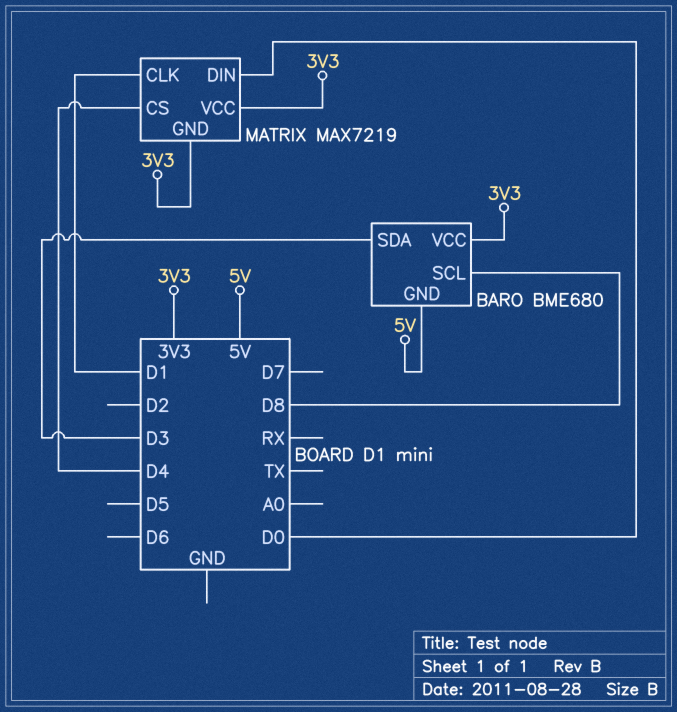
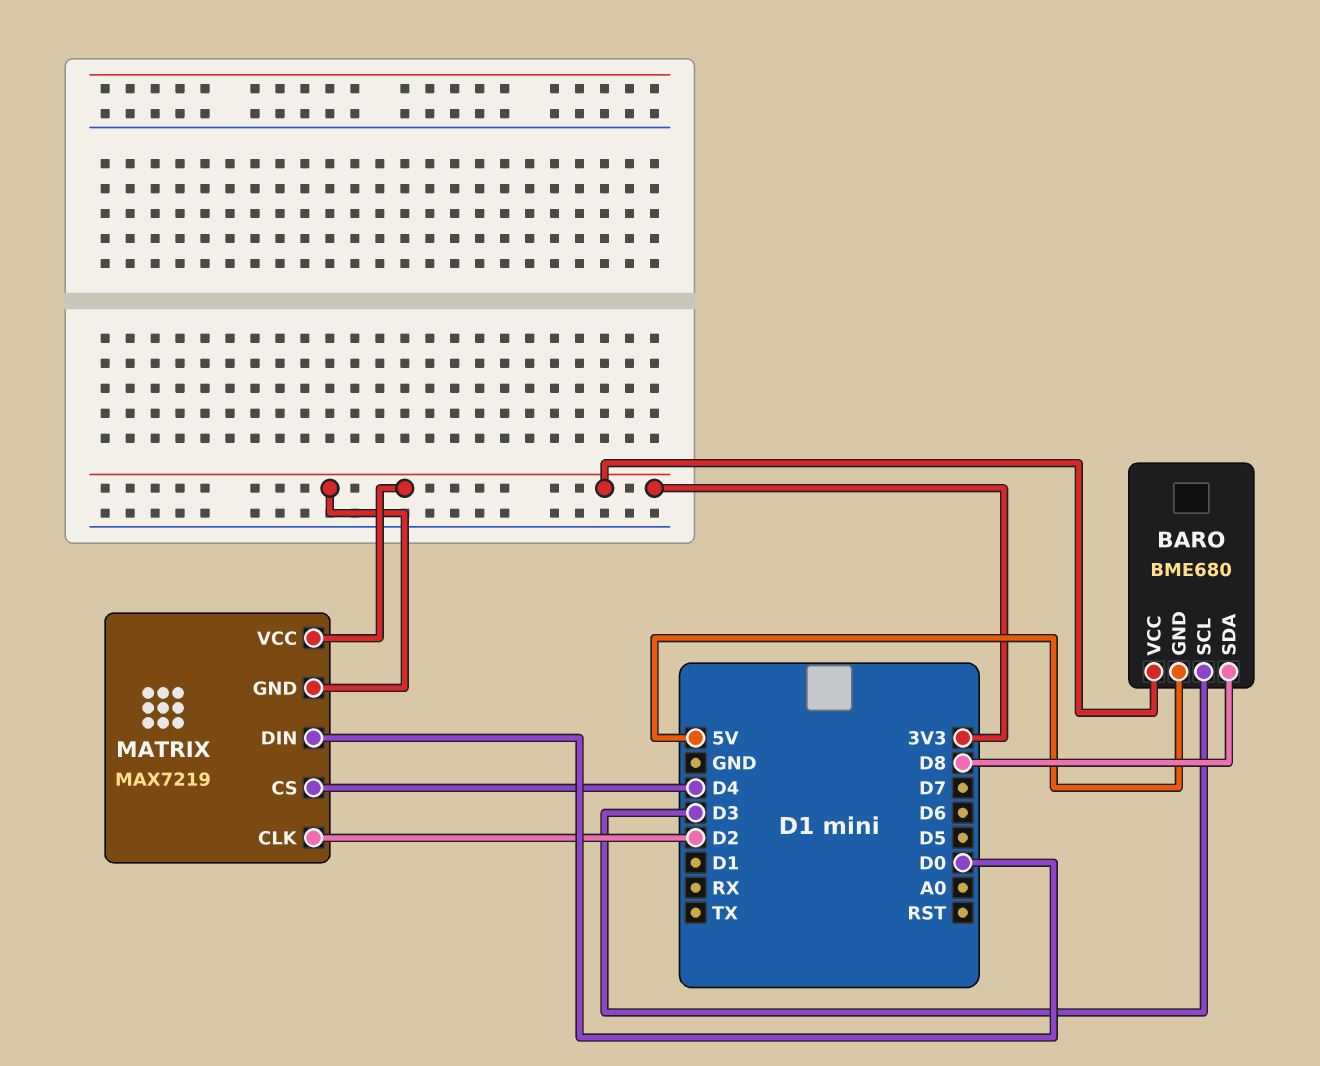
BARO pin SCL: D8 -> D3
BARO pin SDA: D3 -> D8
MATRIX pin CLK: D1 -> D2

